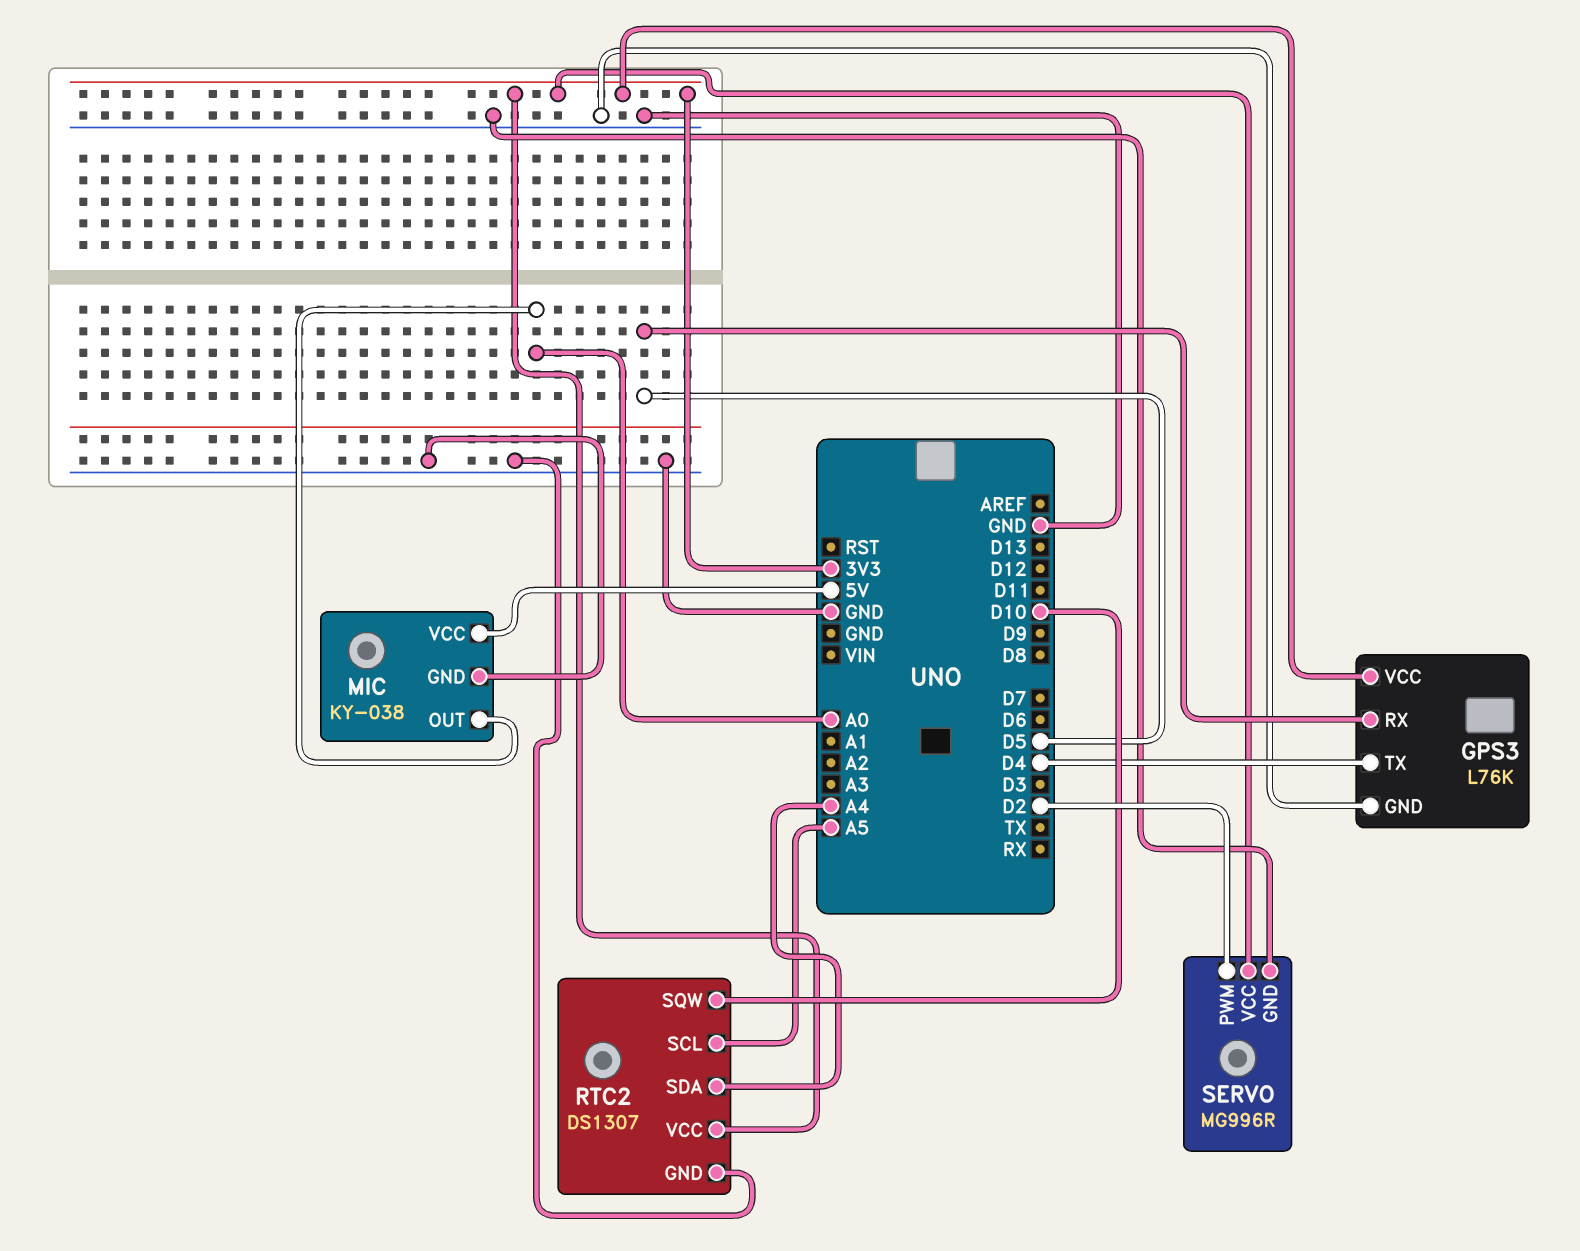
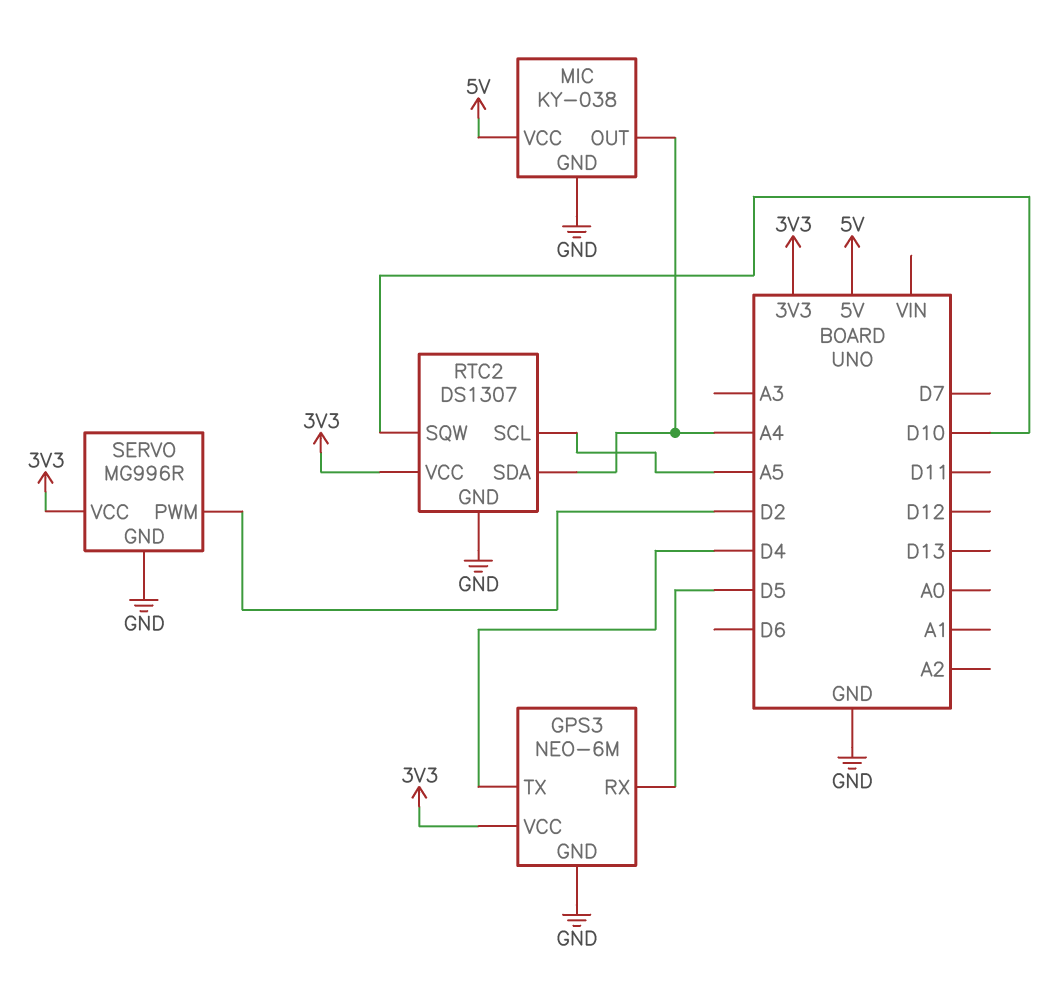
GPS3: L76K -> NEO-6M
MIC pin OUT: A0 -> A4

